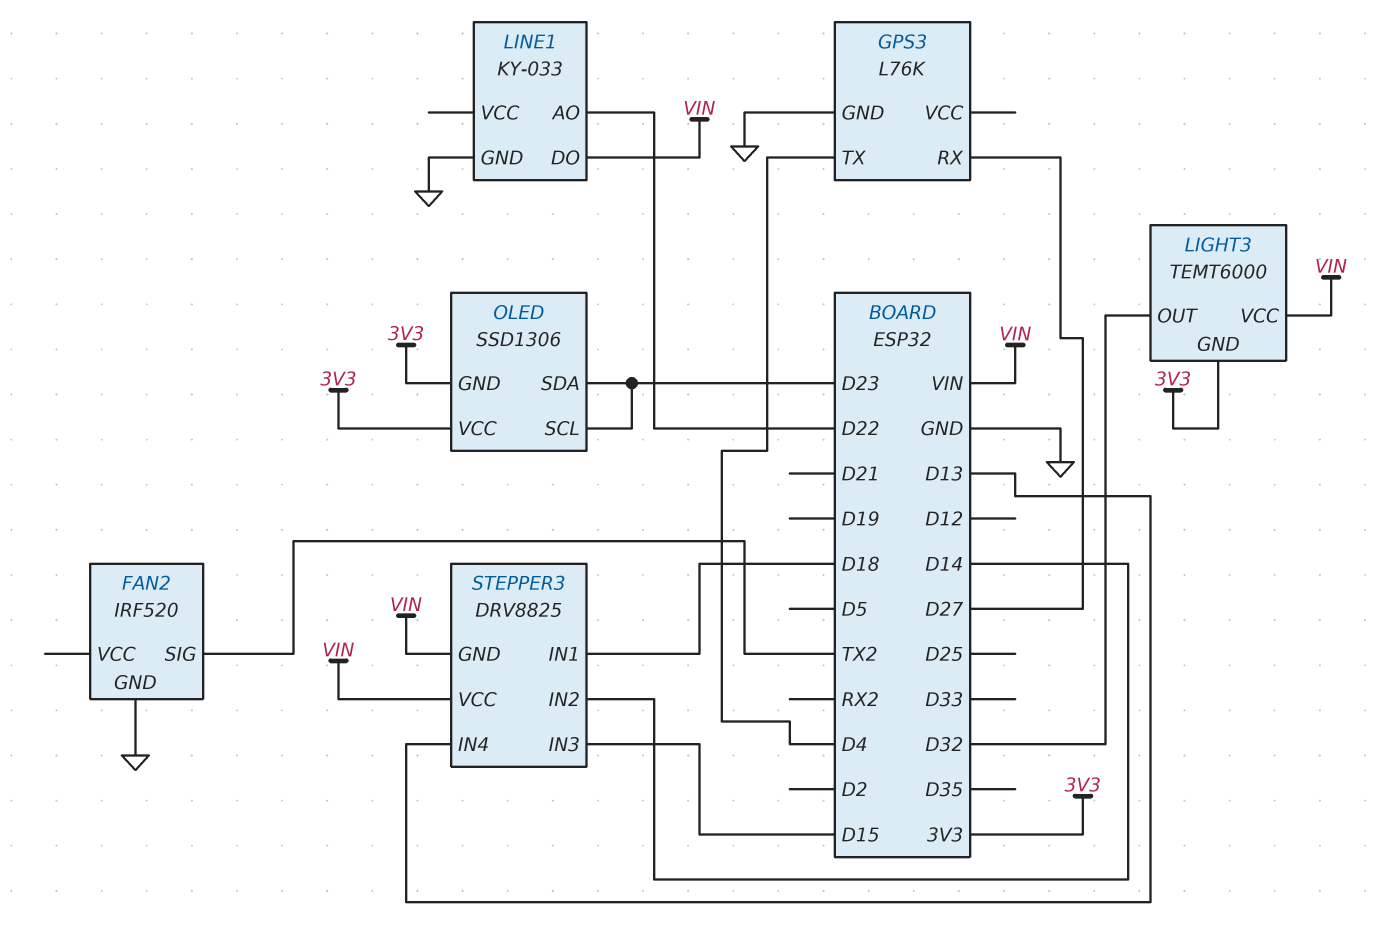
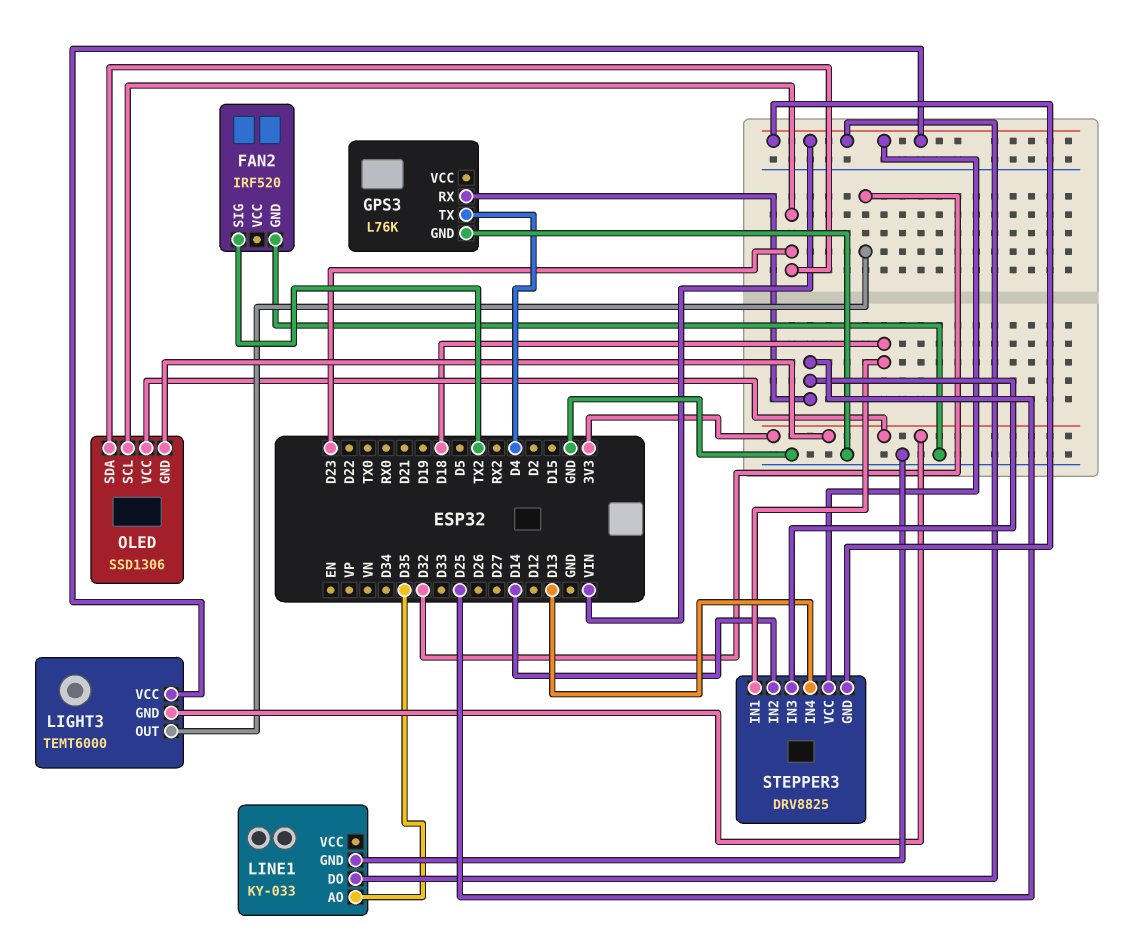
GPS3 pin RX: D27 -> D25
LINE1 pin AO: D22 -> D35
STEPPER3 pin IN3: D15 -> D25

